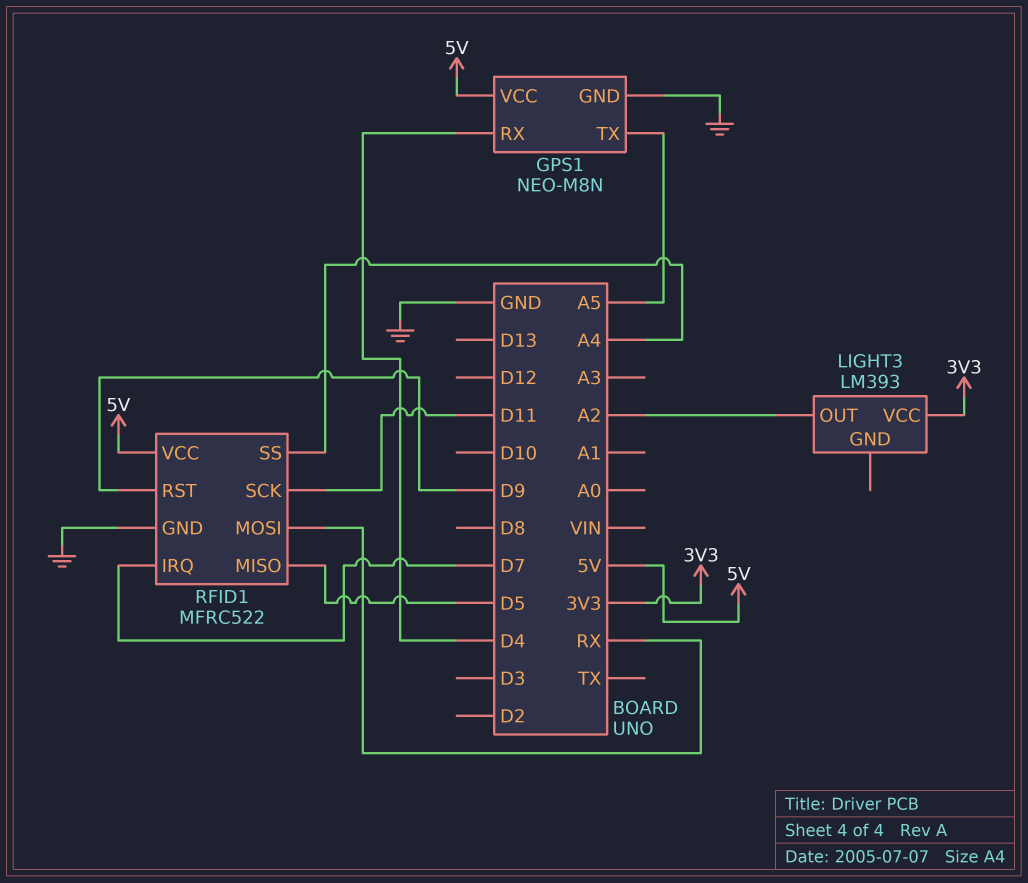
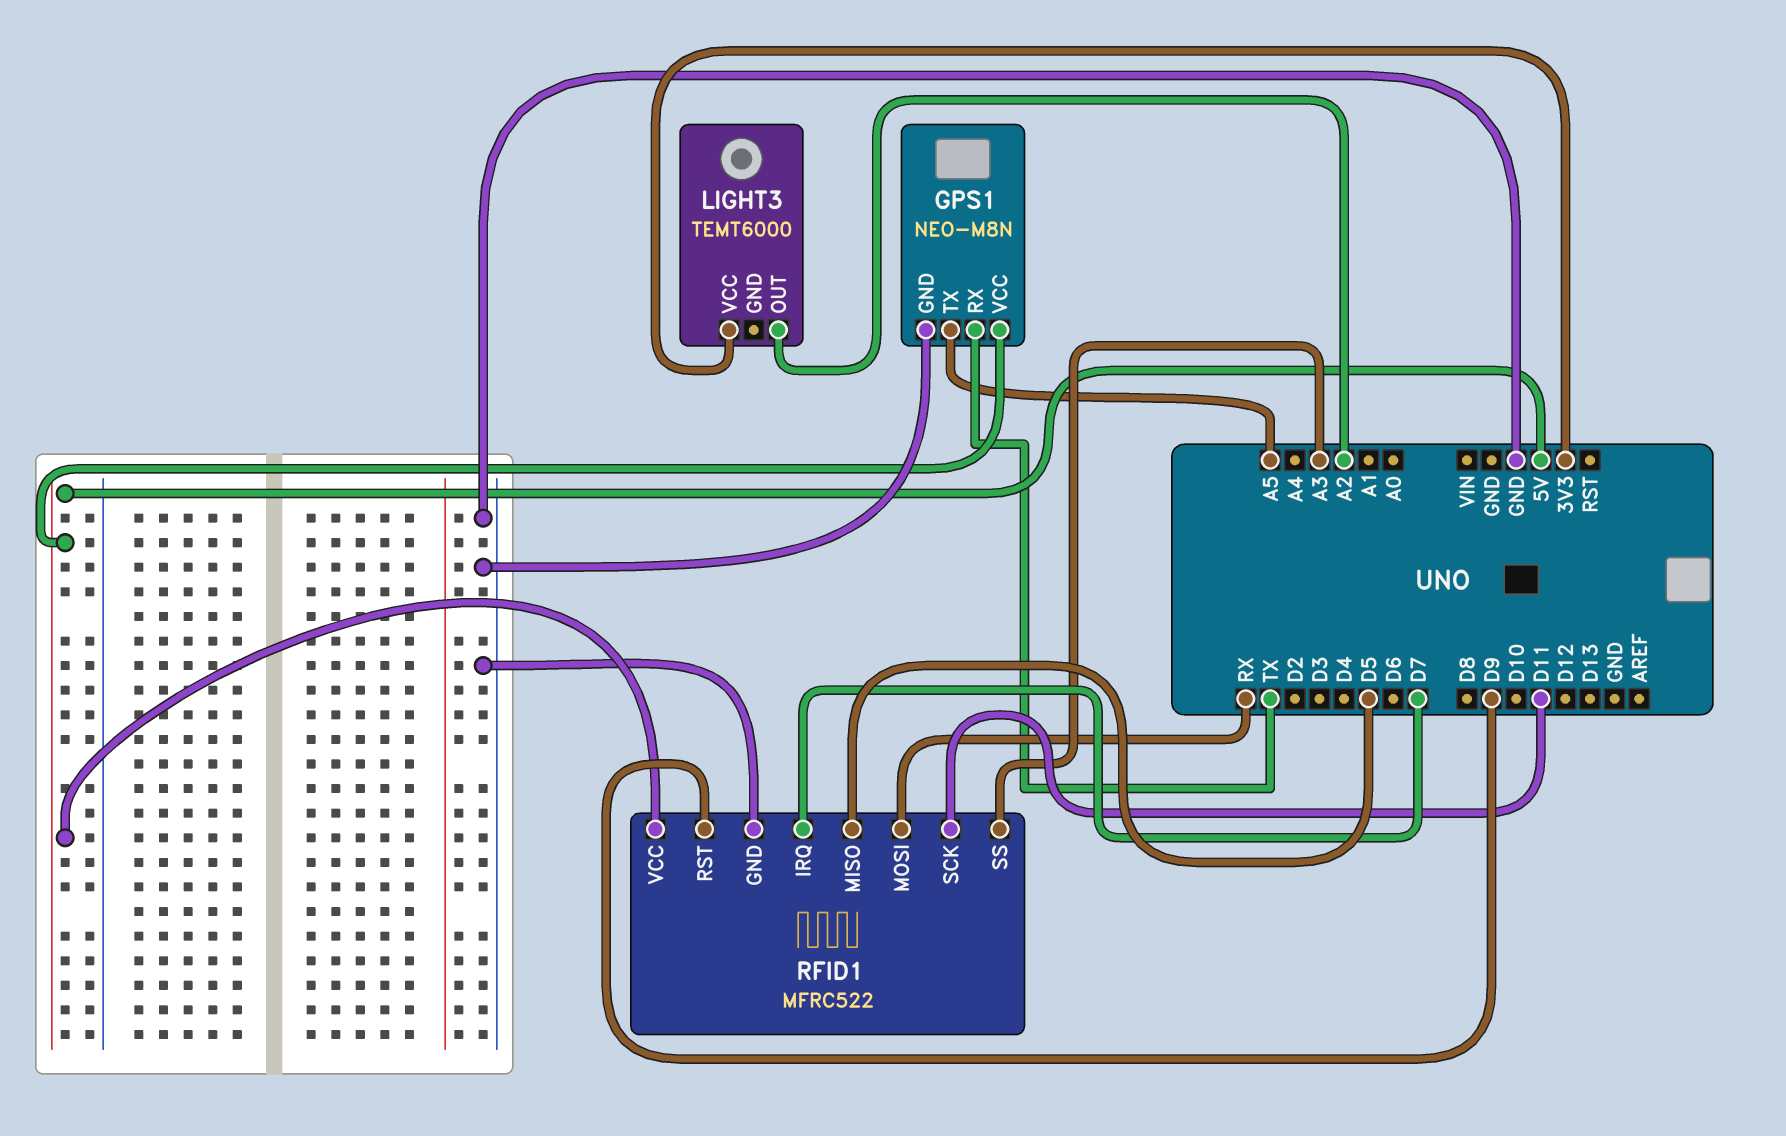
GPS1 pin RX: D4 -> TX
LIGHT3: LM393 -> TEMT6000
RFID1 pin SS: A4 -> A3

